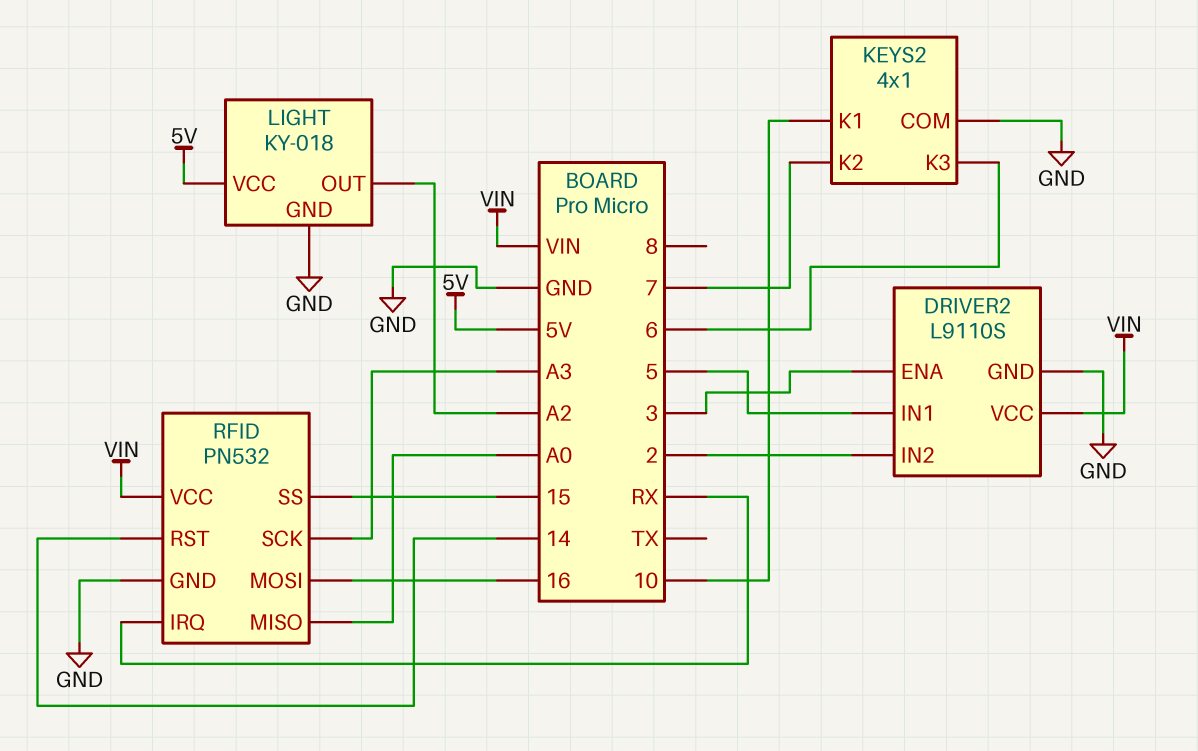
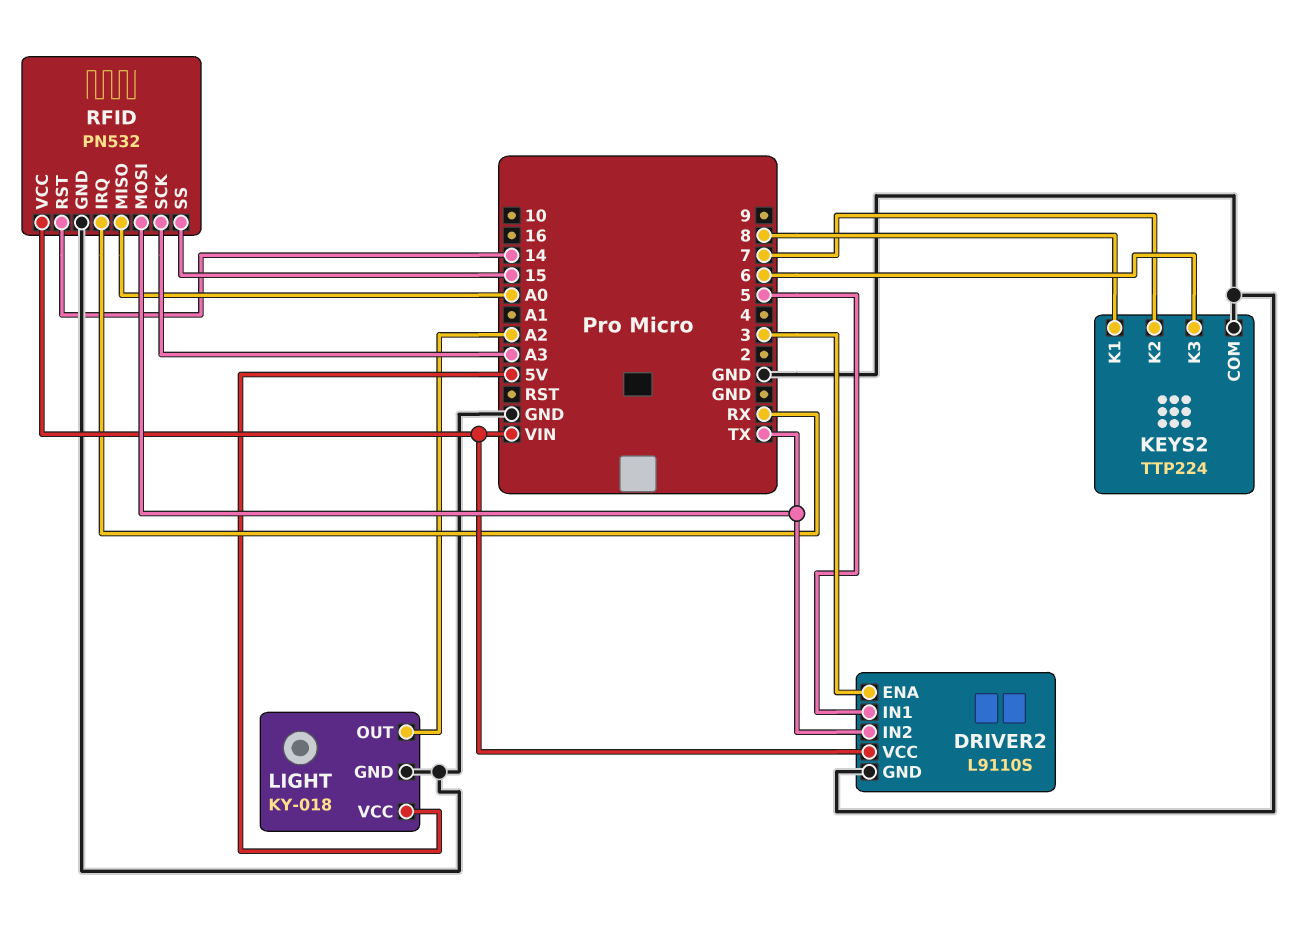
DRIVER2 pin IN2: 2 -> TX
KEYS2: 4x1 -> TTP224
KEYS2 pin K1: 10 -> 8
RFID pin MOSI: 16 -> TX

